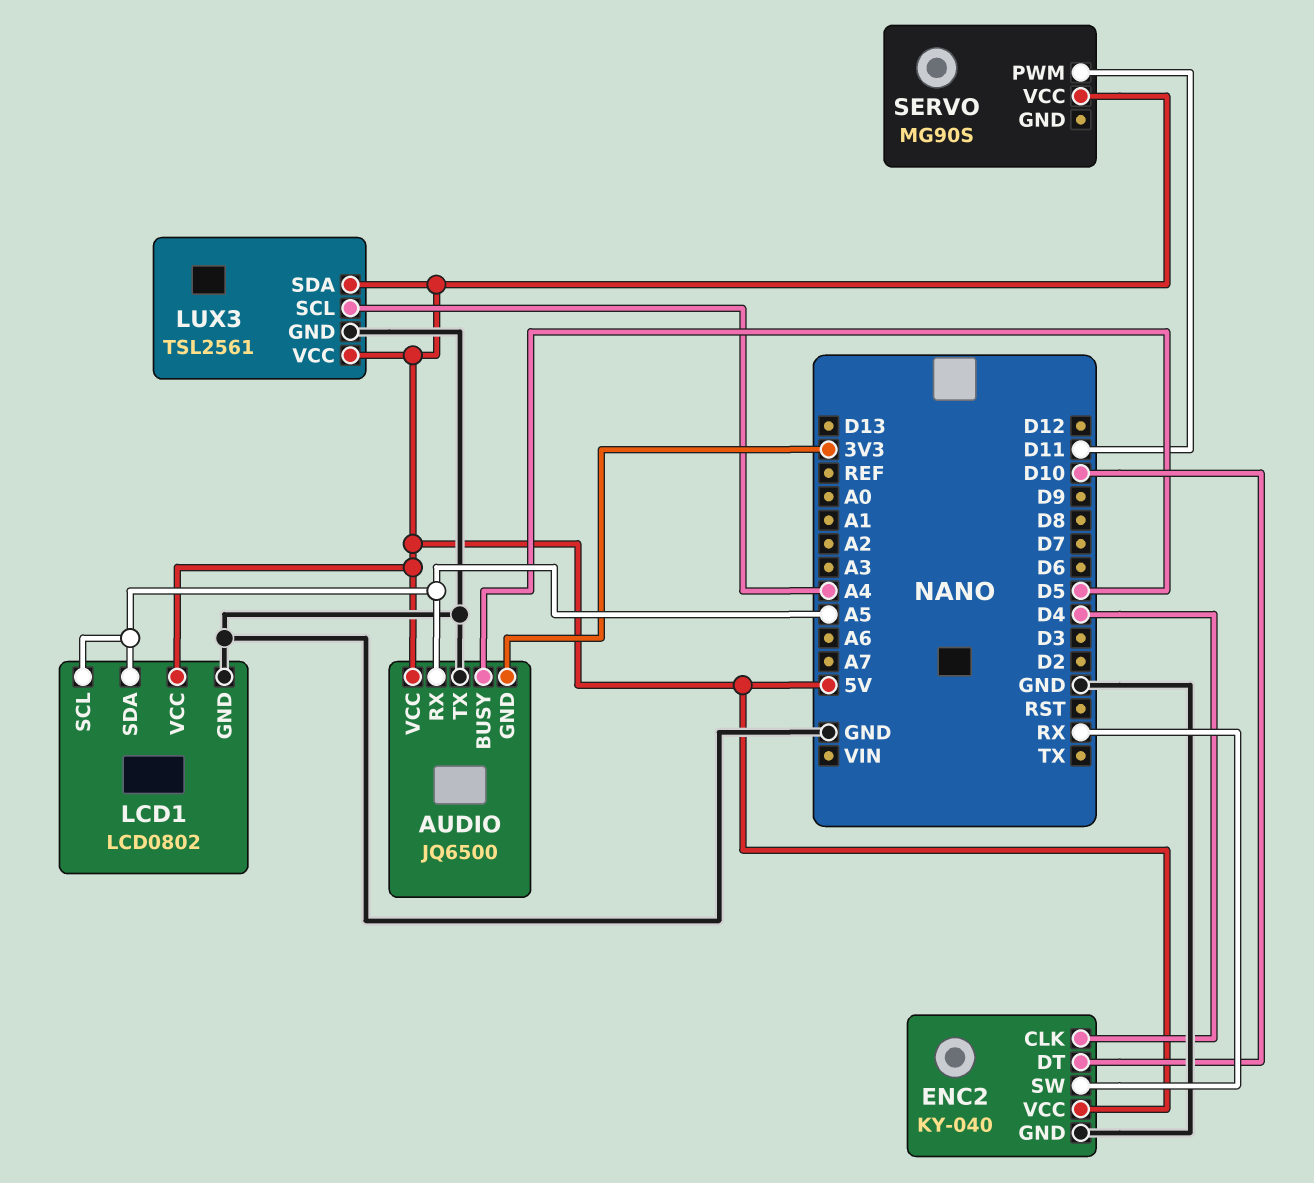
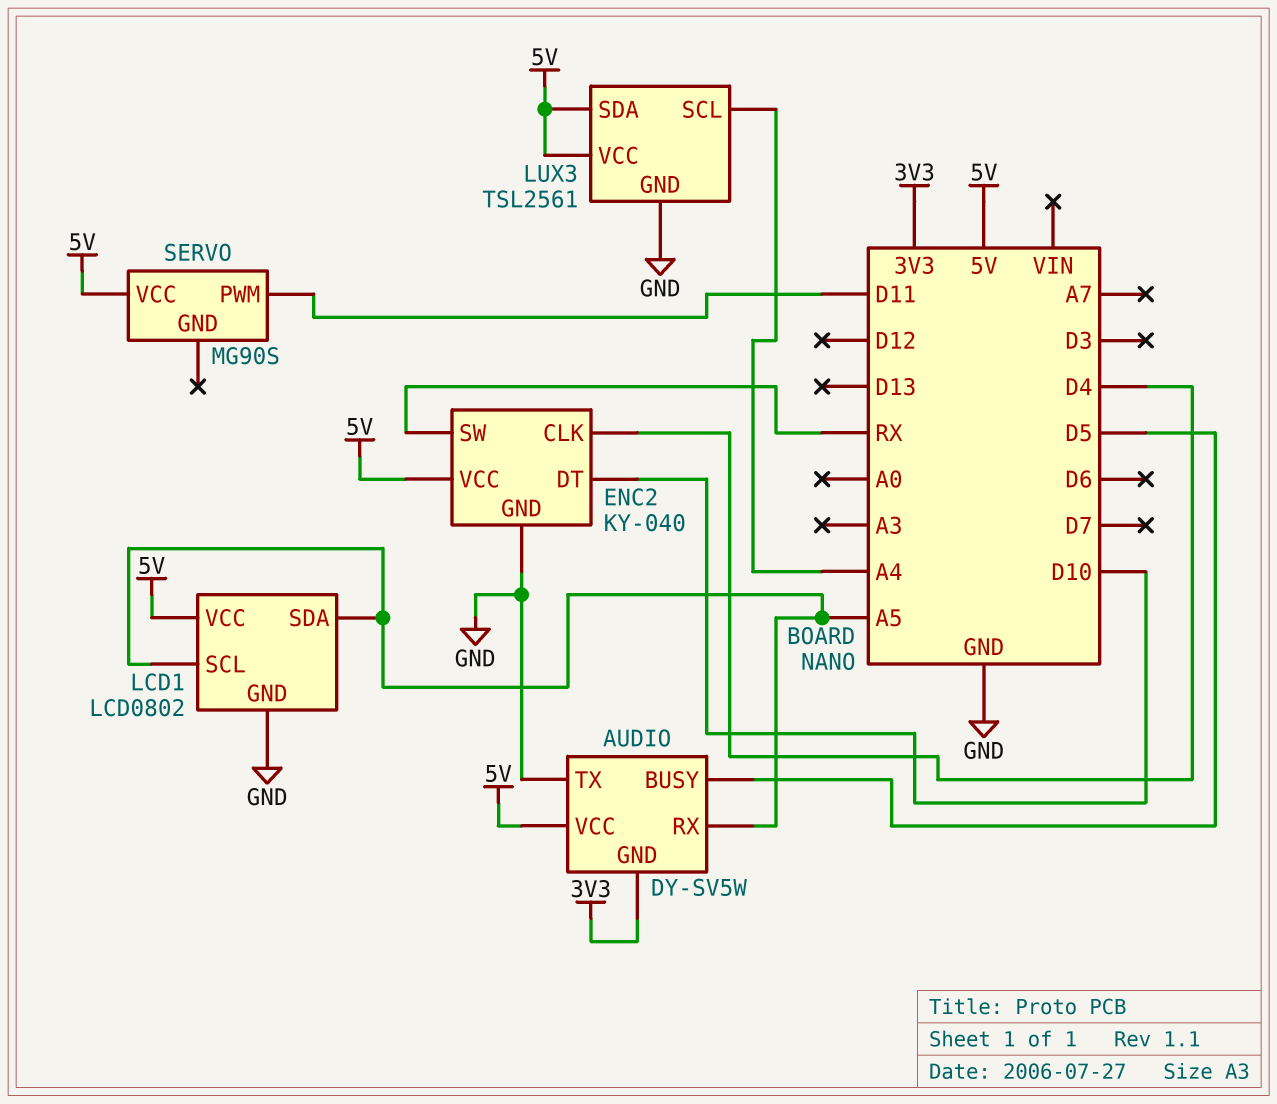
AUDIO: JQ6500 -> DY-SV5W

